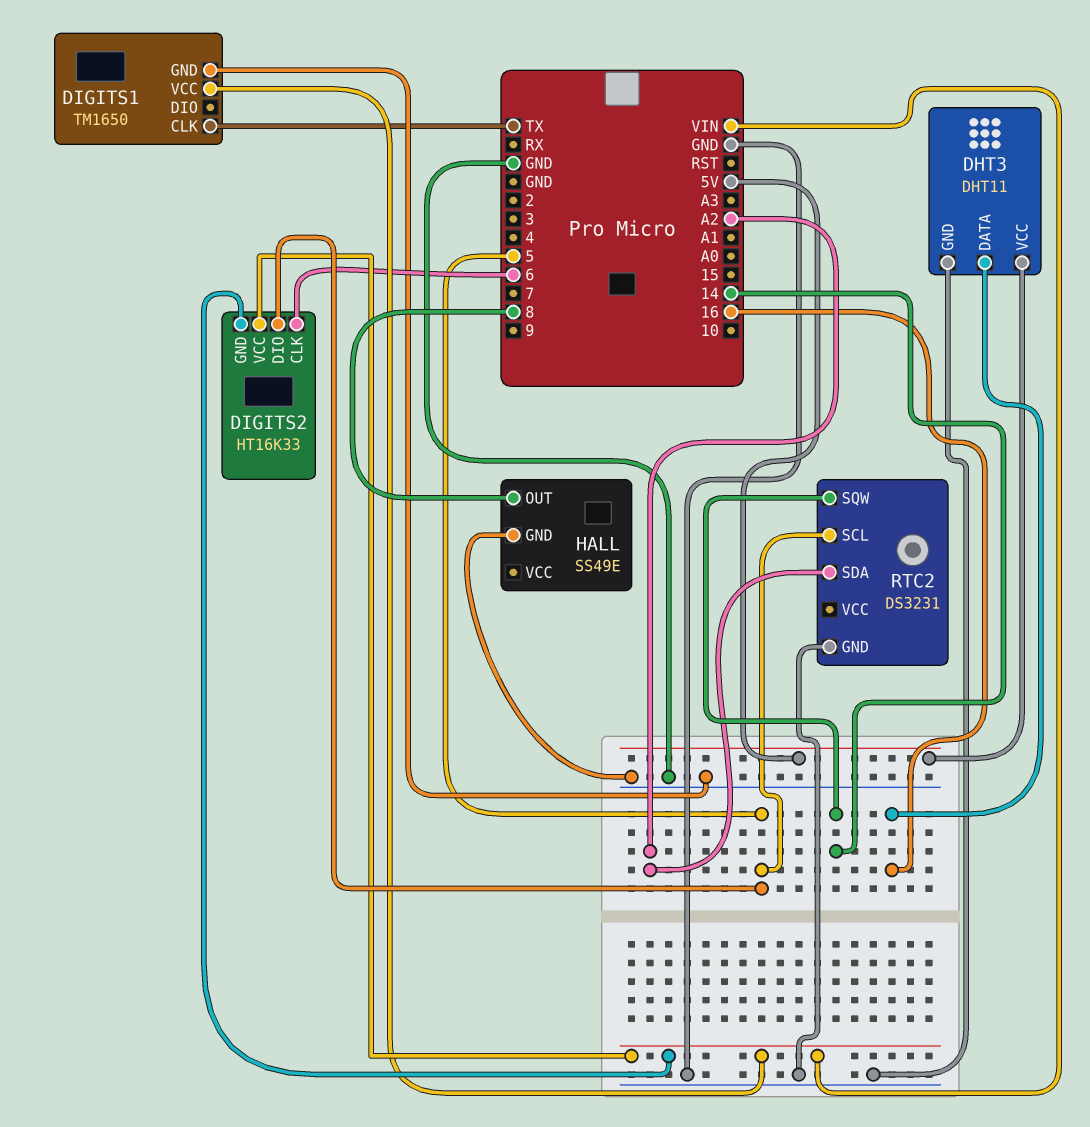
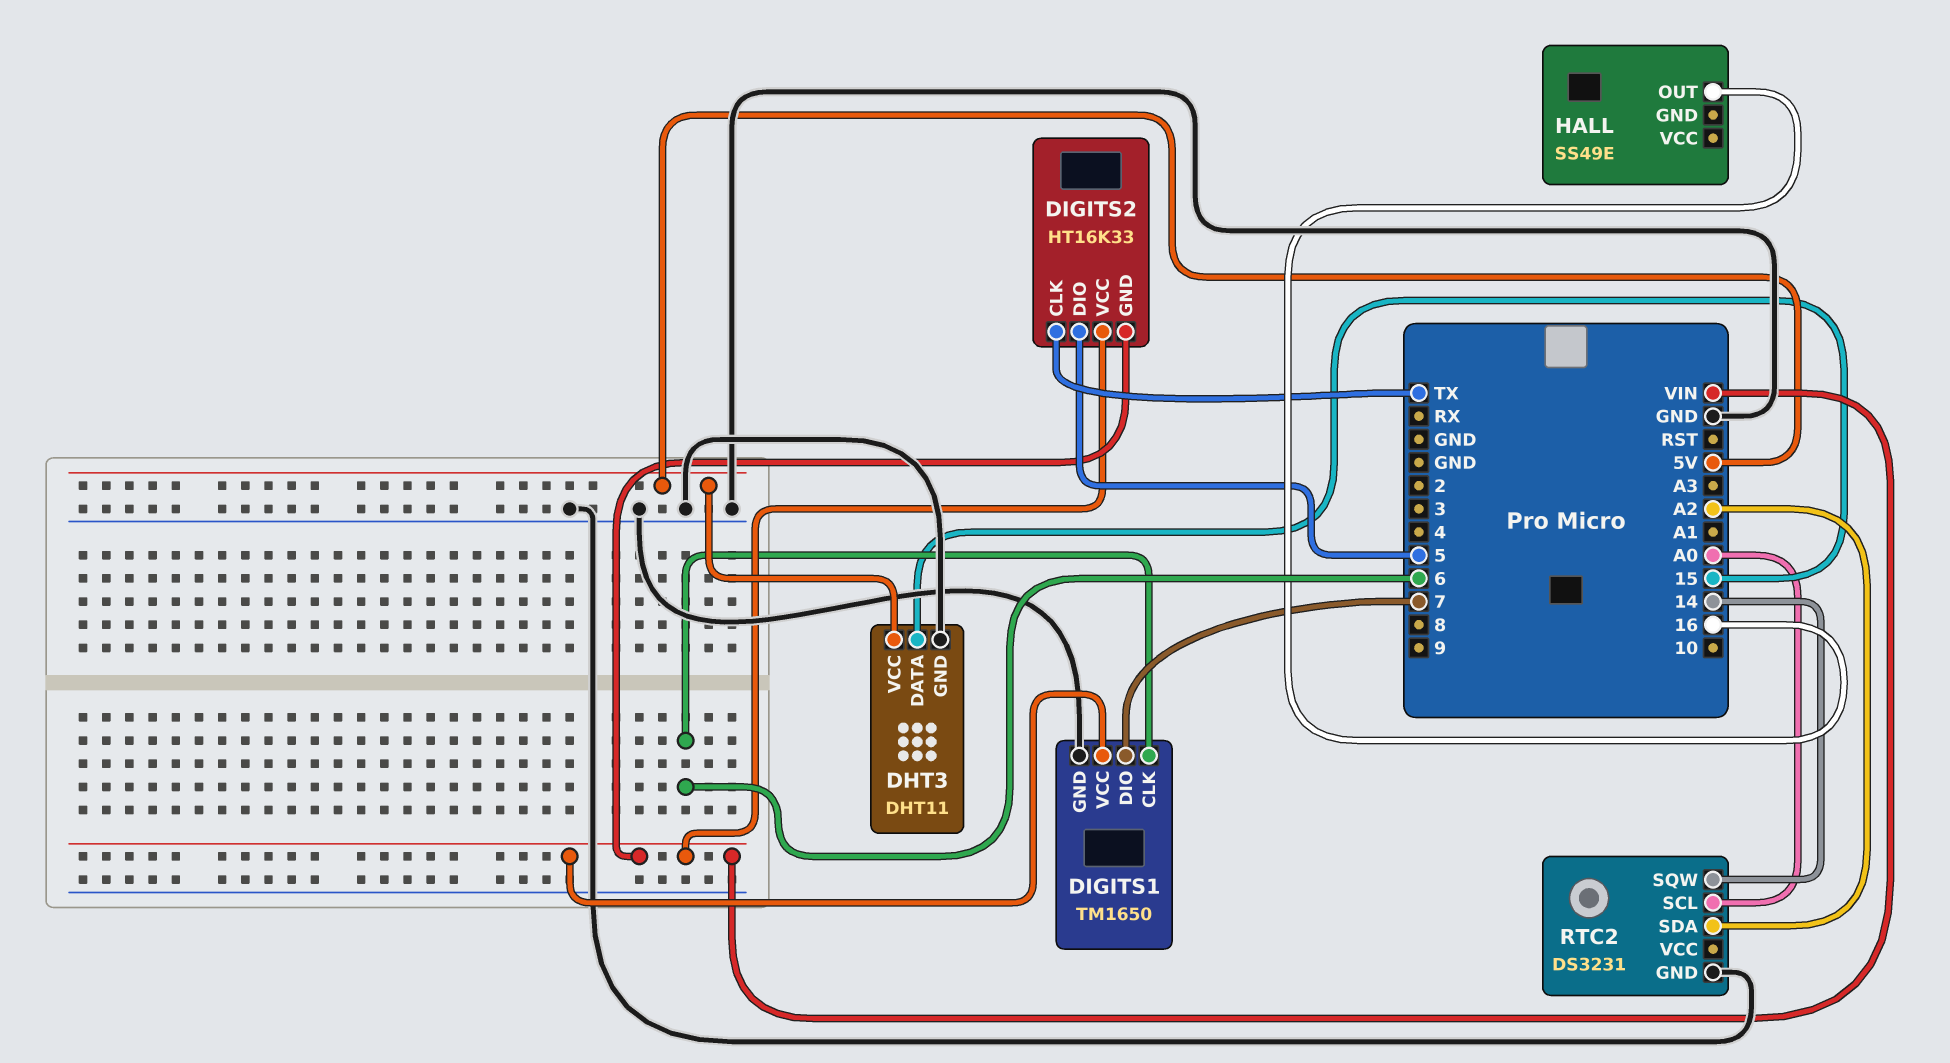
DHT3 pin DATA: 16 -> 15
DIGITS1 pin CLK: TX -> 6
DIGITS1 pin DIO: none -> 7
DIGITS2 pin CLK: 6 -> TX
HALL pin GND: GND -> none
HALL pin OUT: 8 -> 16
RTC2 pin SCL: 5 -> A0

